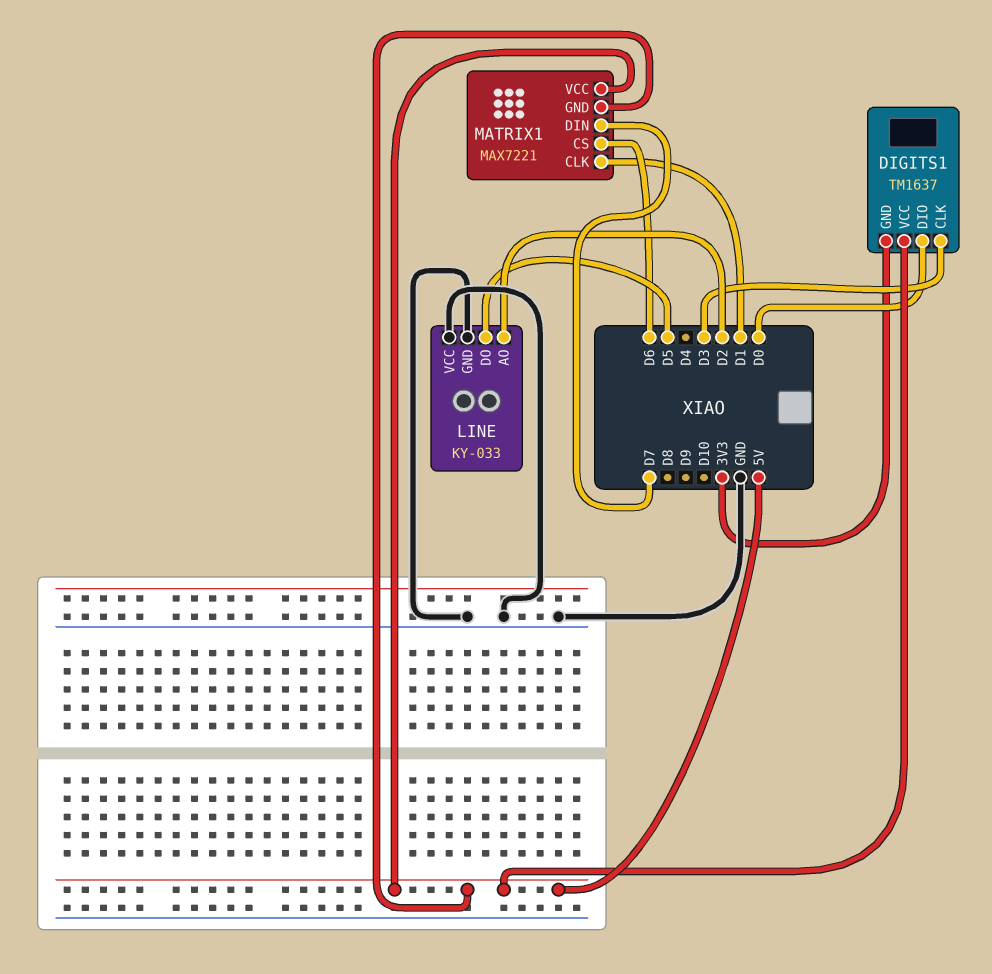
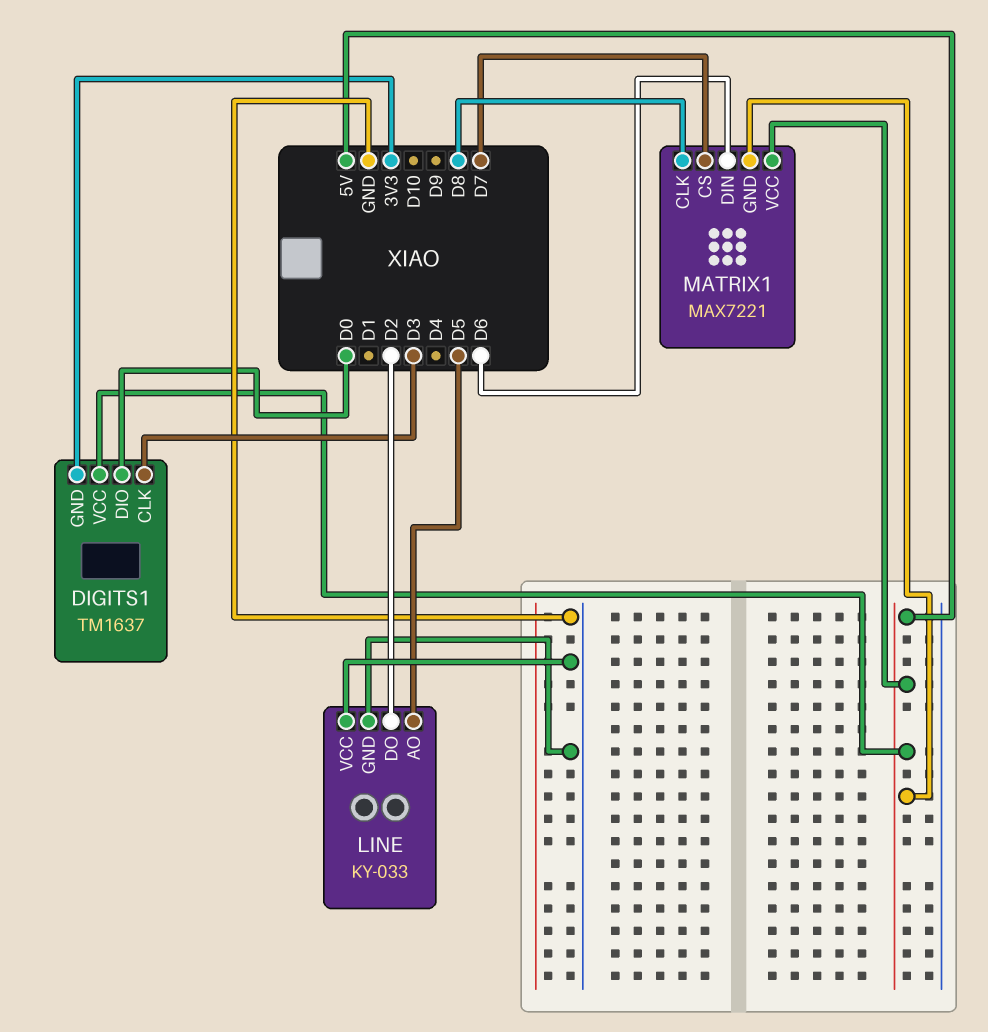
LINE pin AO: D2 -> D5
LINE pin DO: D5 -> D2
MATRIX1 pin CLK: D1 -> D8
MATRIX1 pin CS: D6 -> D7
MATRIX1 pin DIN: D7 -> D6

